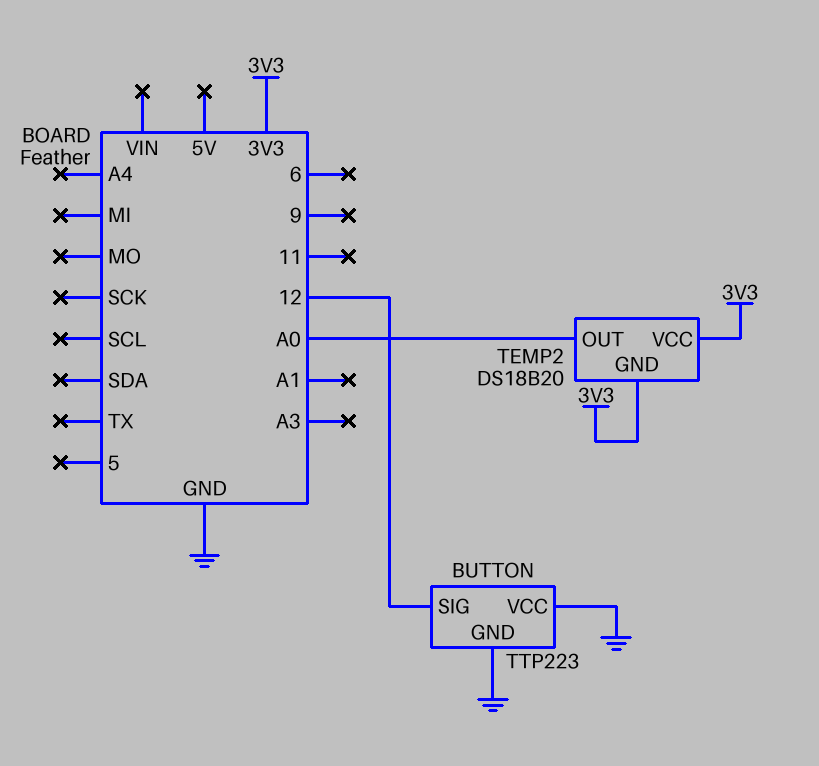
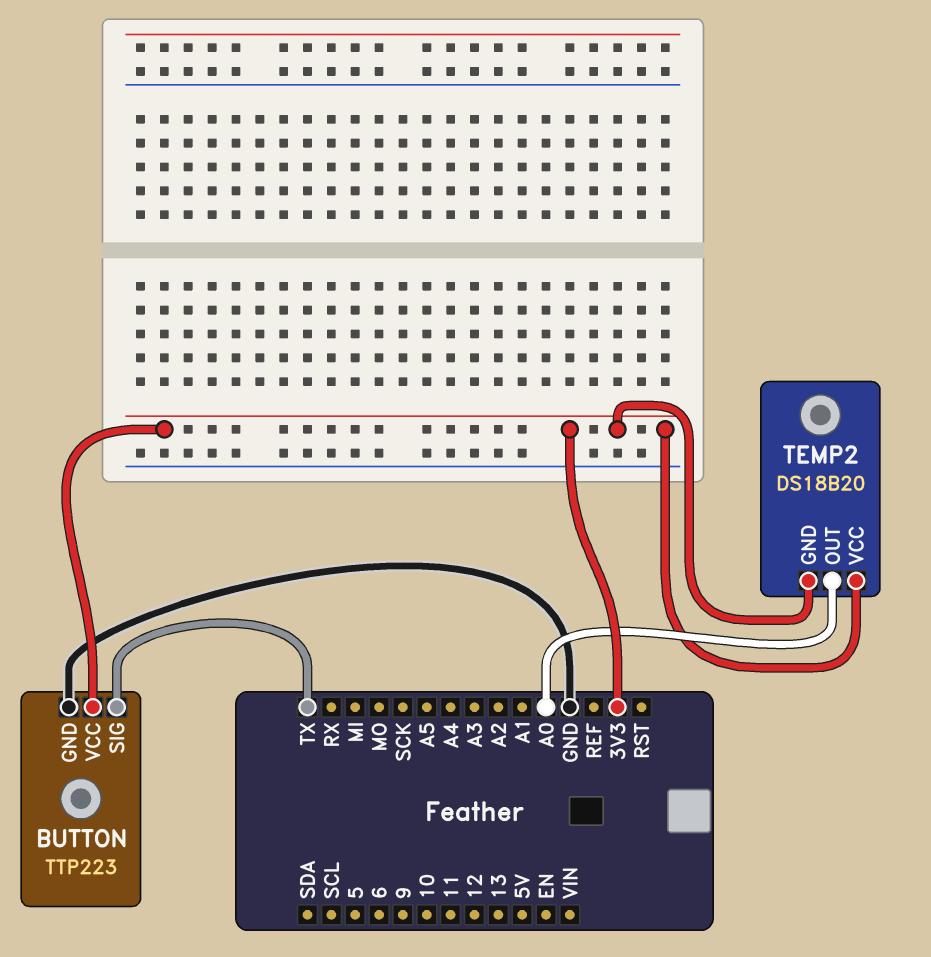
BUTTON pin SIG: 12 -> TX
BUTTON pin VCC: GND -> 3V3

